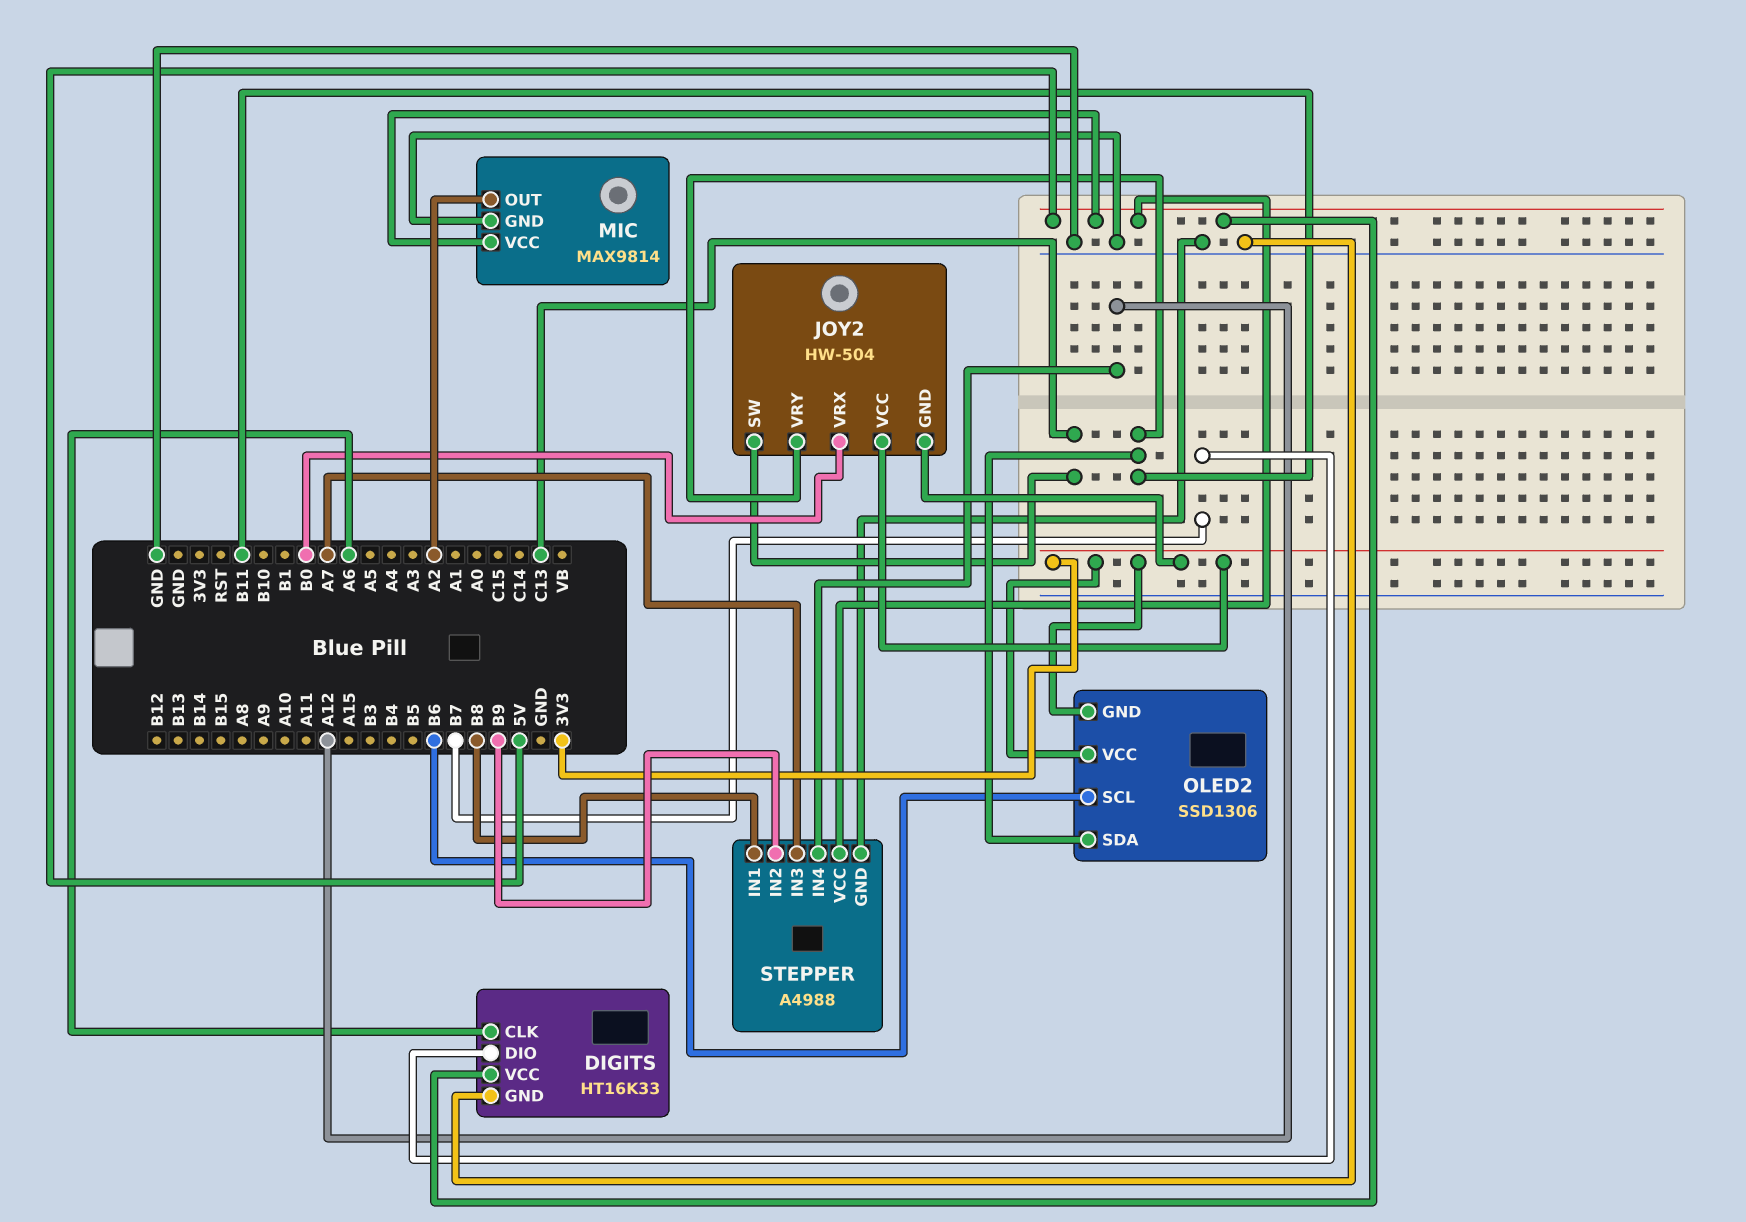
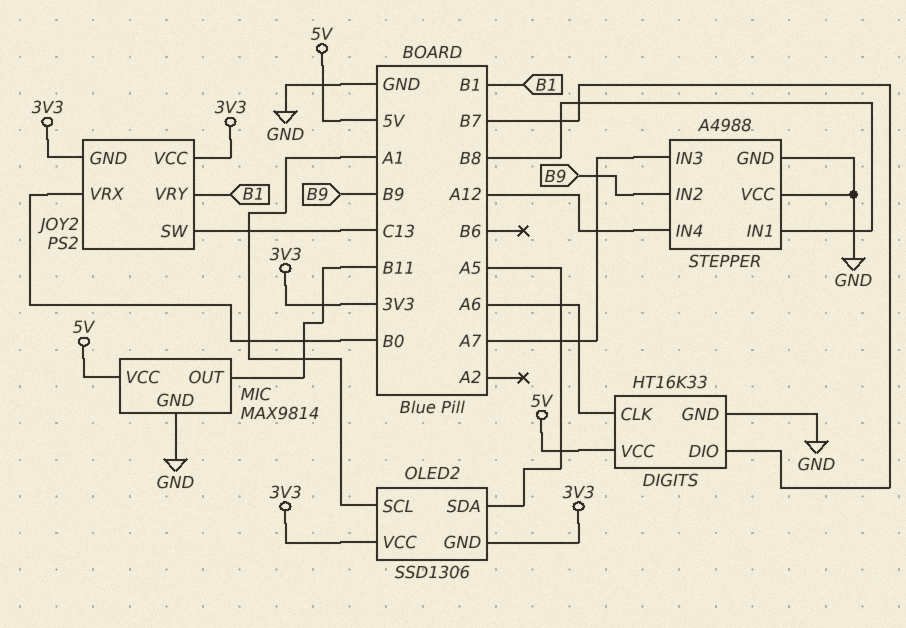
JOY2: HW-504 -> PS2
JOY2 pin VRY: B11 -> B1
MIC pin OUT: A2 -> B11
OLED2 pin SCL: B6 -> A1
OLED2 pin SDA: B11 -> A5
STEPPER pin VCC: 5V -> GND

